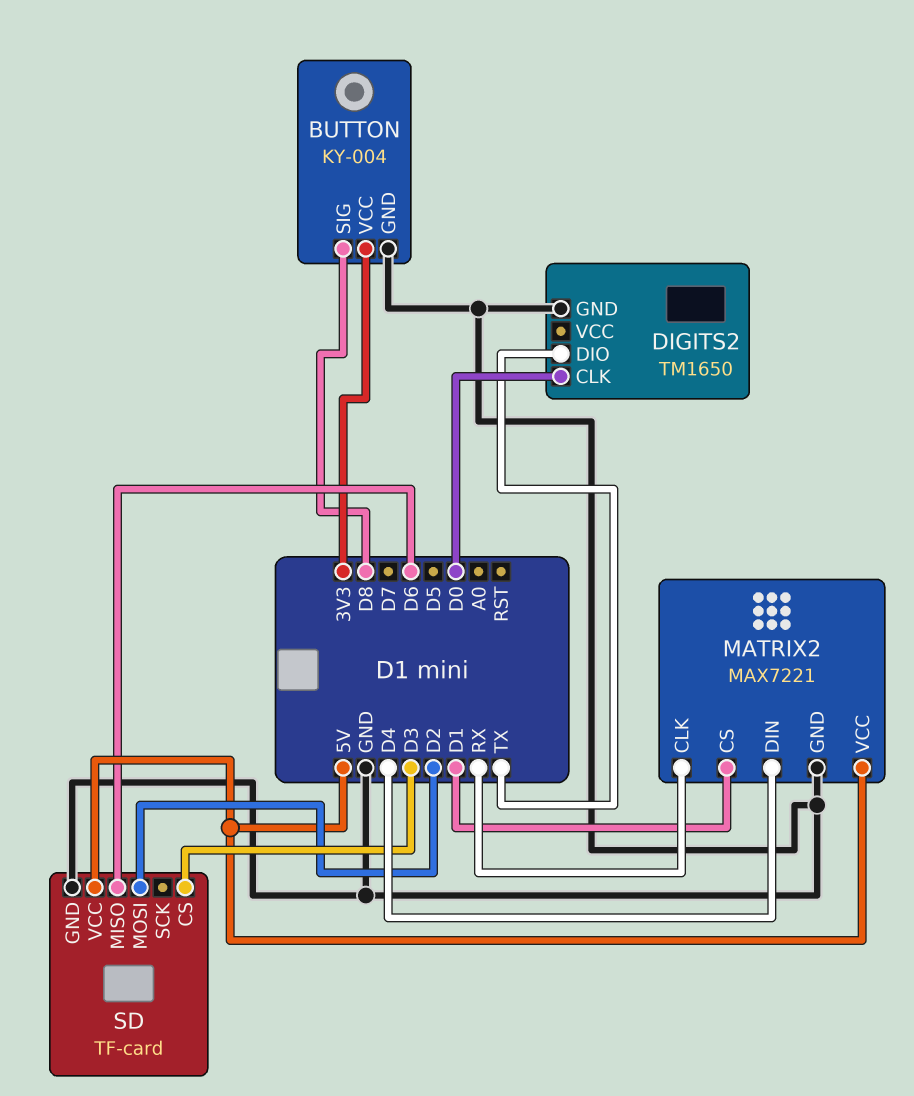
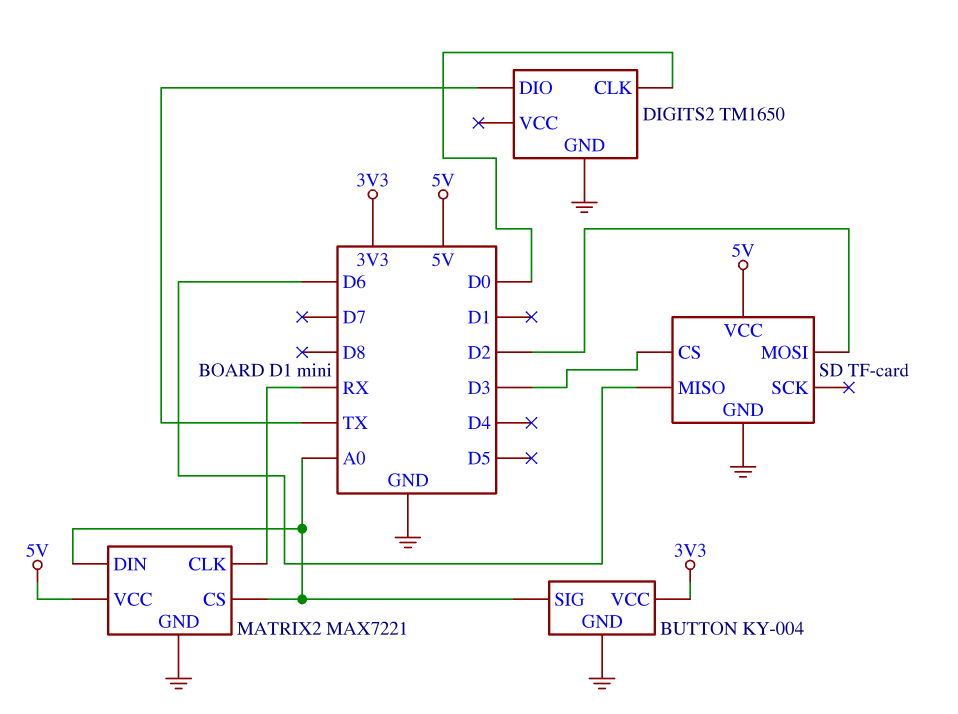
BUTTON pin SIG: D8 -> A0
MATRIX2 pin CS: D1 -> A0
MATRIX2 pin DIN: D4 -> A0

